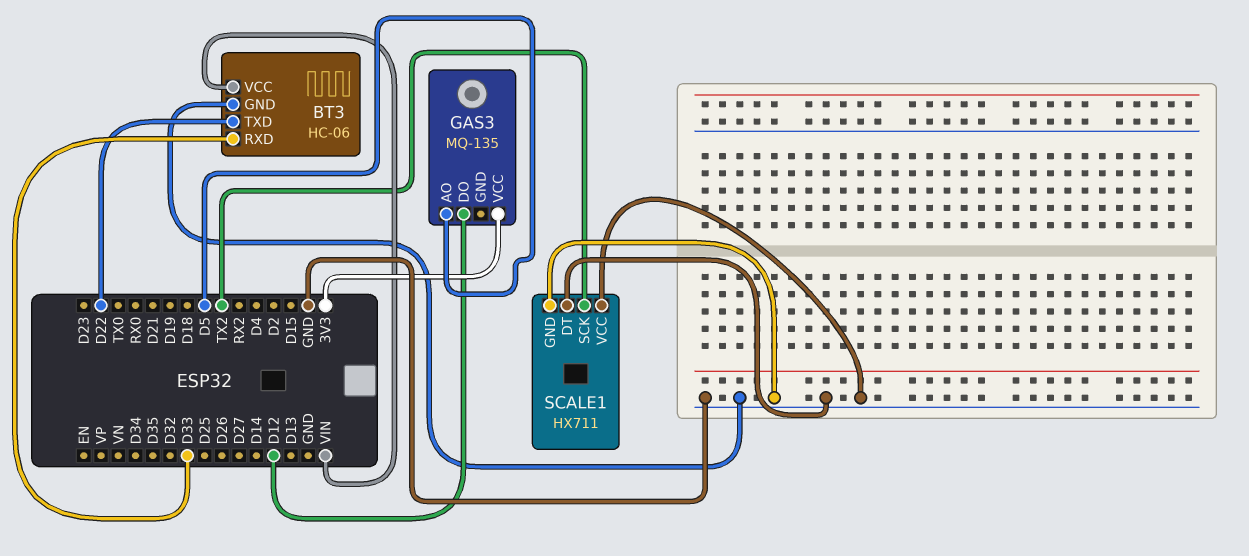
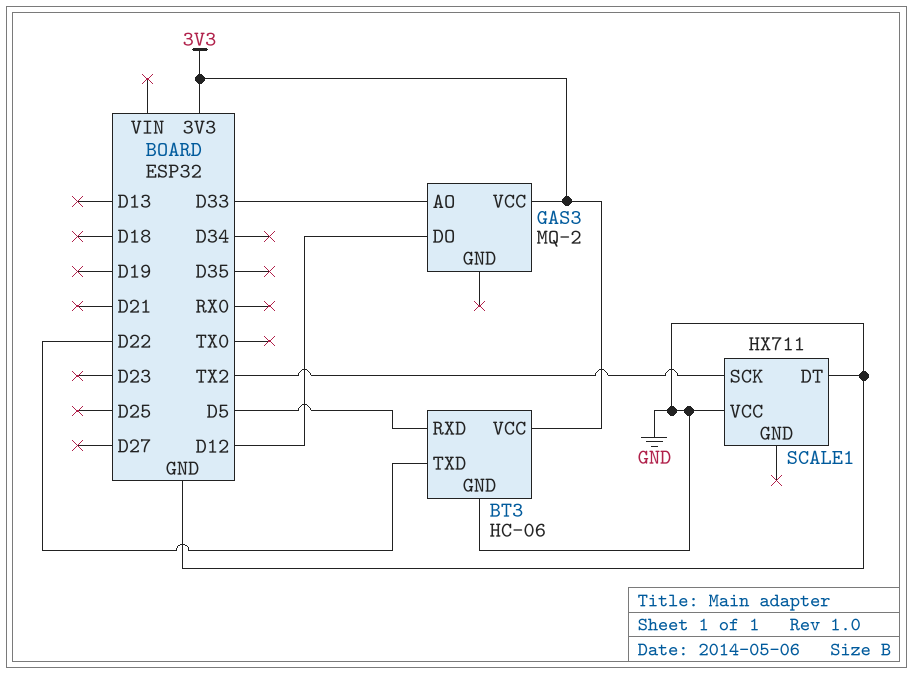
BT3 pin RXD: D33 -> D5
BT3 pin VCC: VIN -> 3V3
GAS3: MQ-135 -> MQ-2
GAS3 pin AO: D5 -> D33
SCALE1 pin GND: GND -> none

